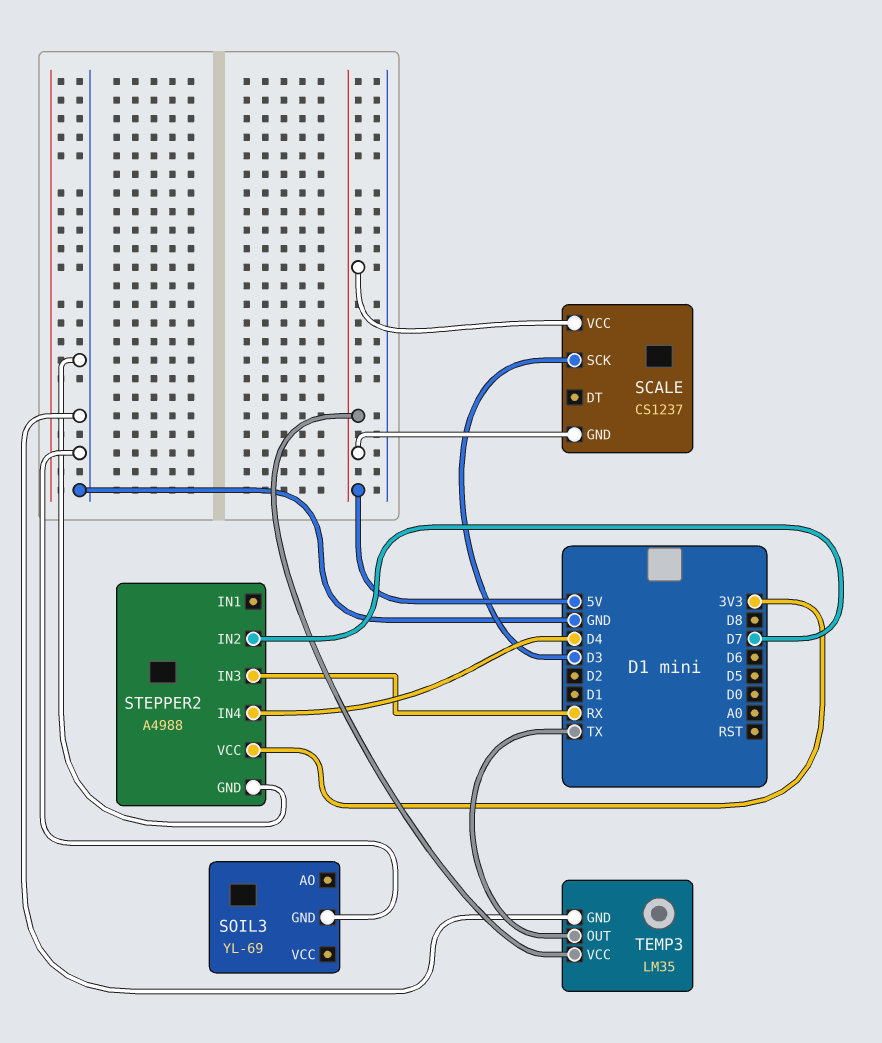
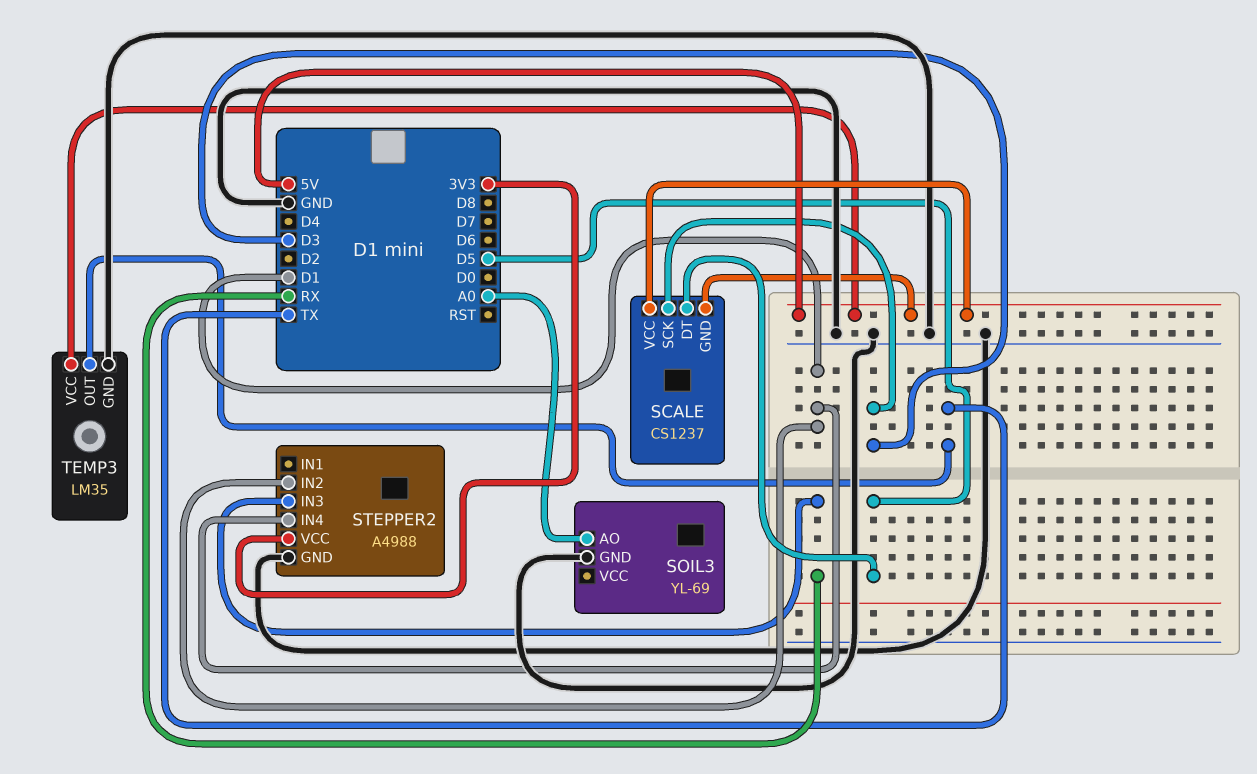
SCALE pin DT: none -> D5
SOIL3 pin AO: none -> A0
STEPPER2 pin IN2: D7 -> D1
STEPPER2 pin IN4: D4 -> D1

